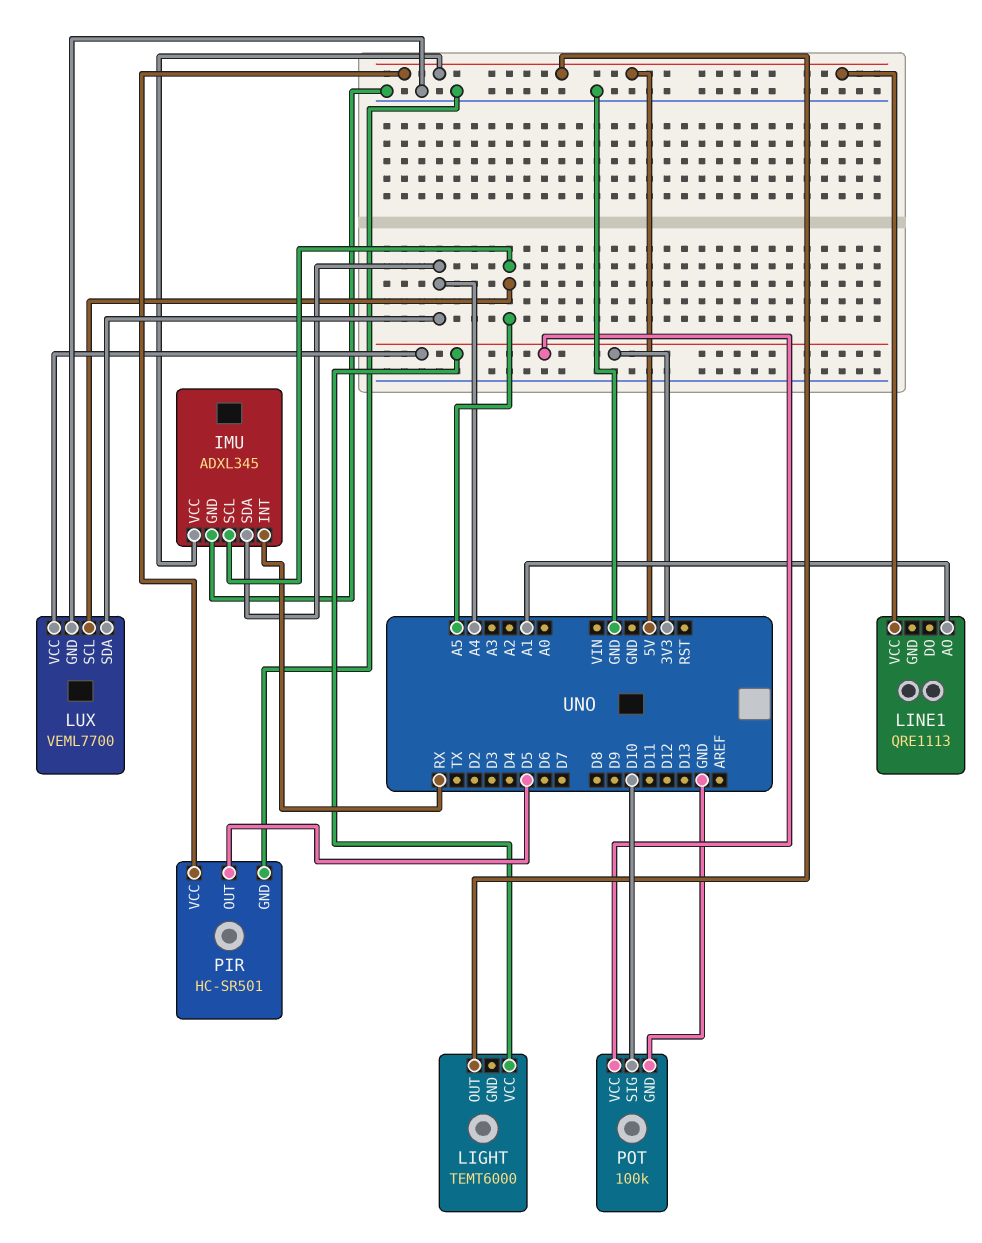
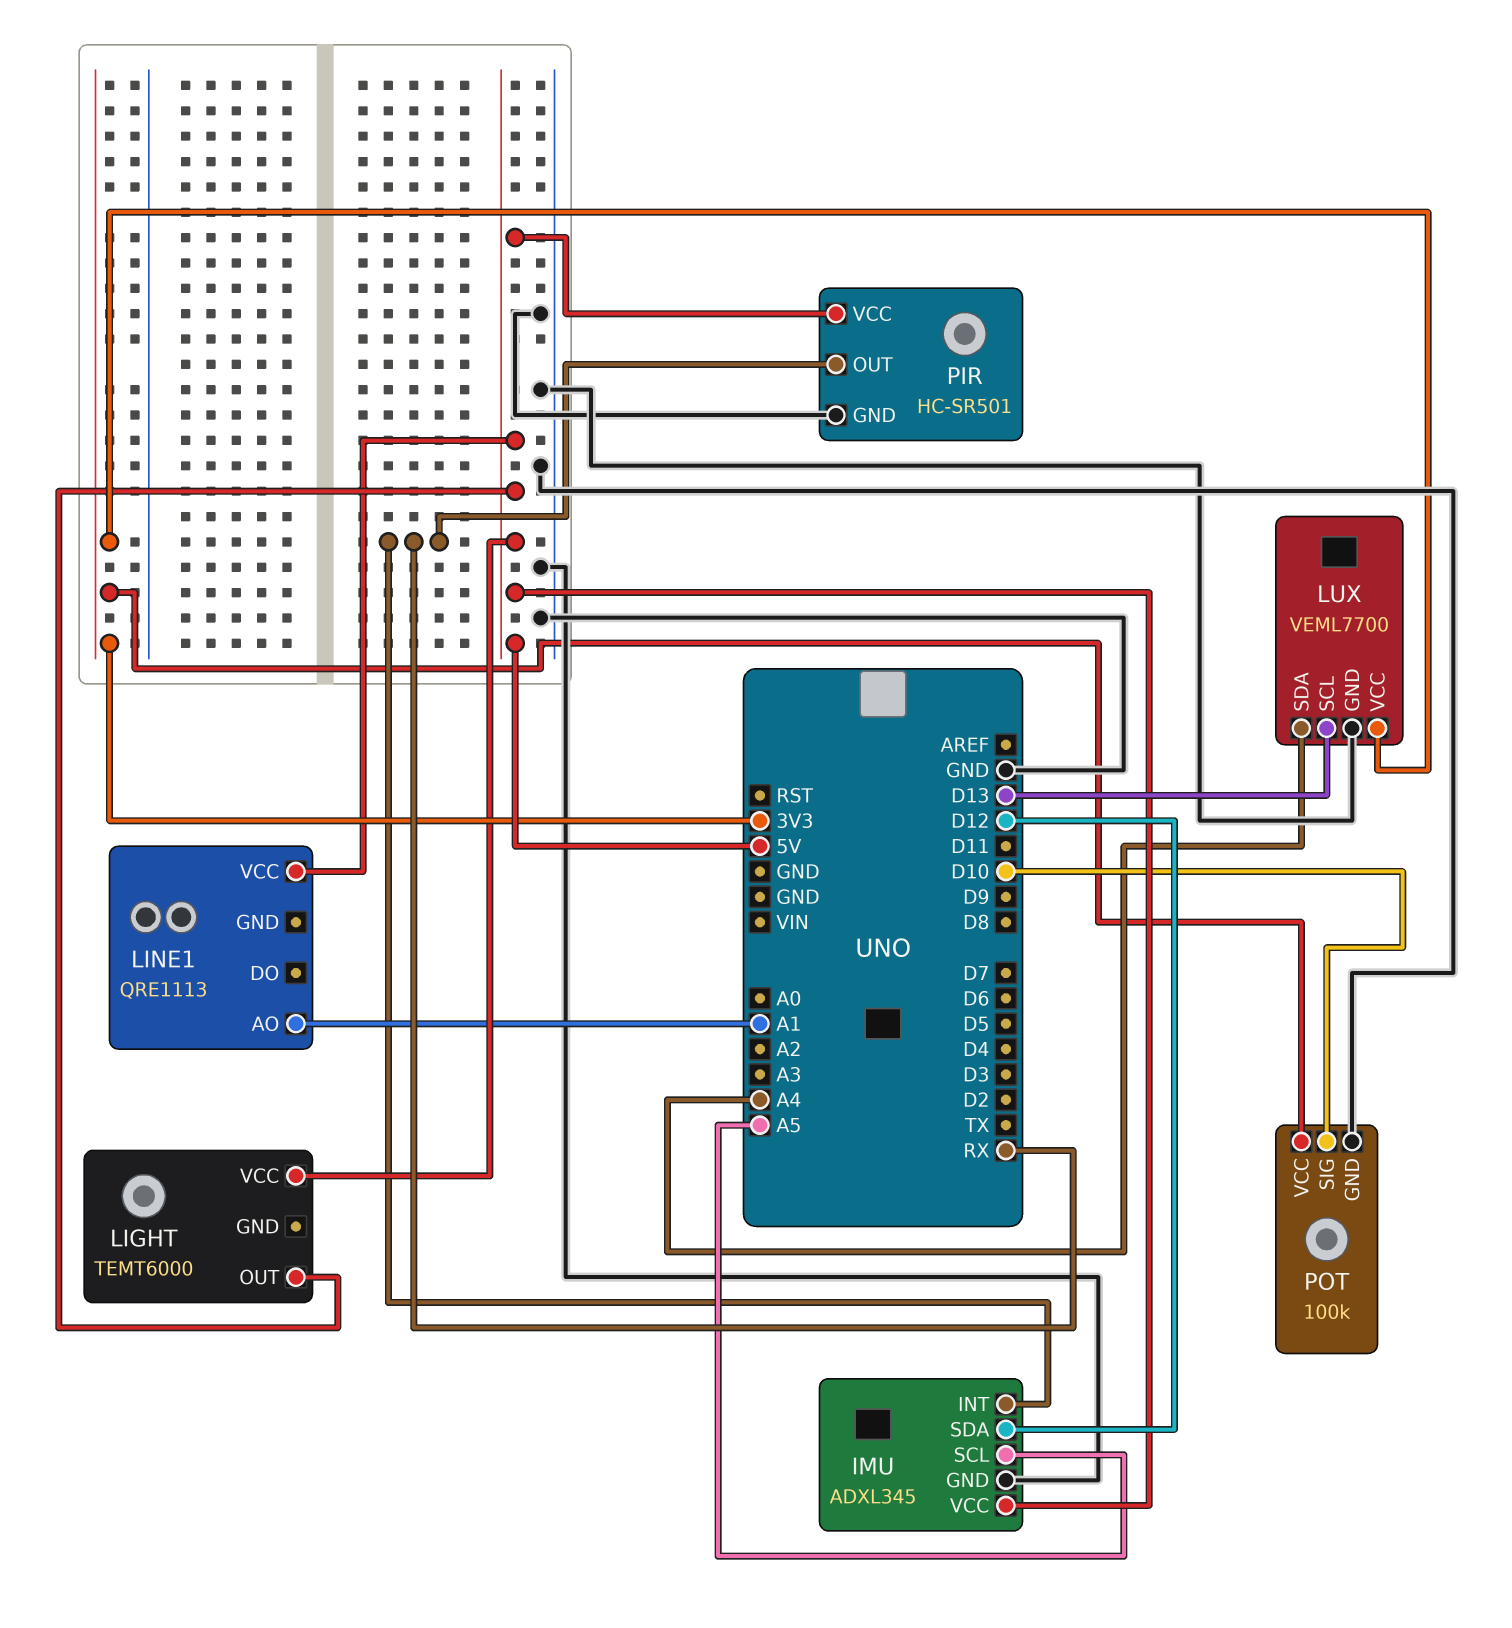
IMU pin SDA: A4 -> D12
LIGHT pin VCC: 3V3 -> 5V
LUX pin SCL: A5 -> D13
PIR pin OUT: D5 -> RX

